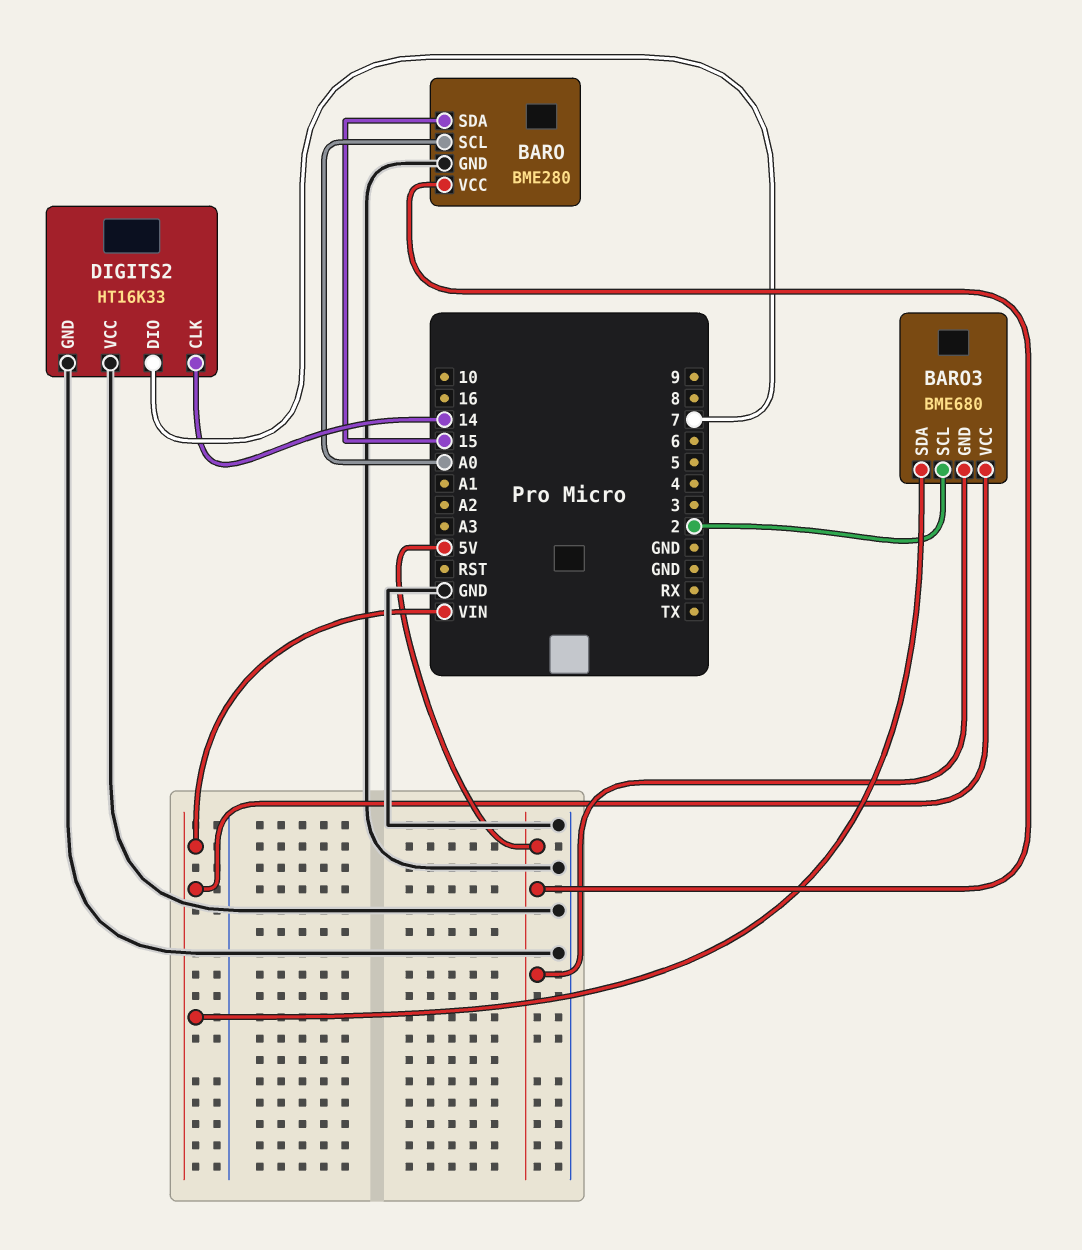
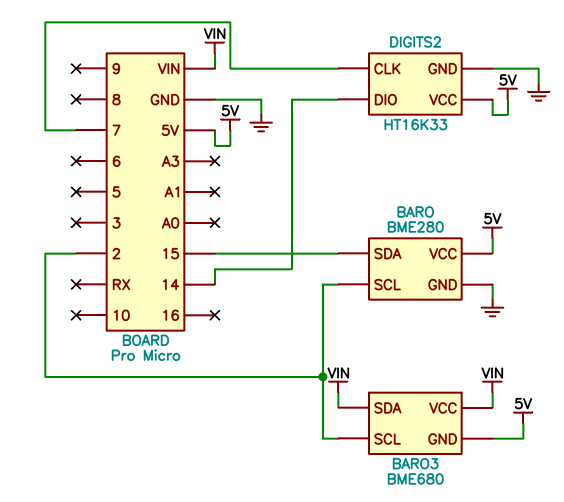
BARO pin SCL: A0 -> 2
DIGITS2 pin CLK: 14 -> 7
DIGITS2 pin DIO: 7 -> 14
DIGITS2 pin VCC: GND -> 5V

